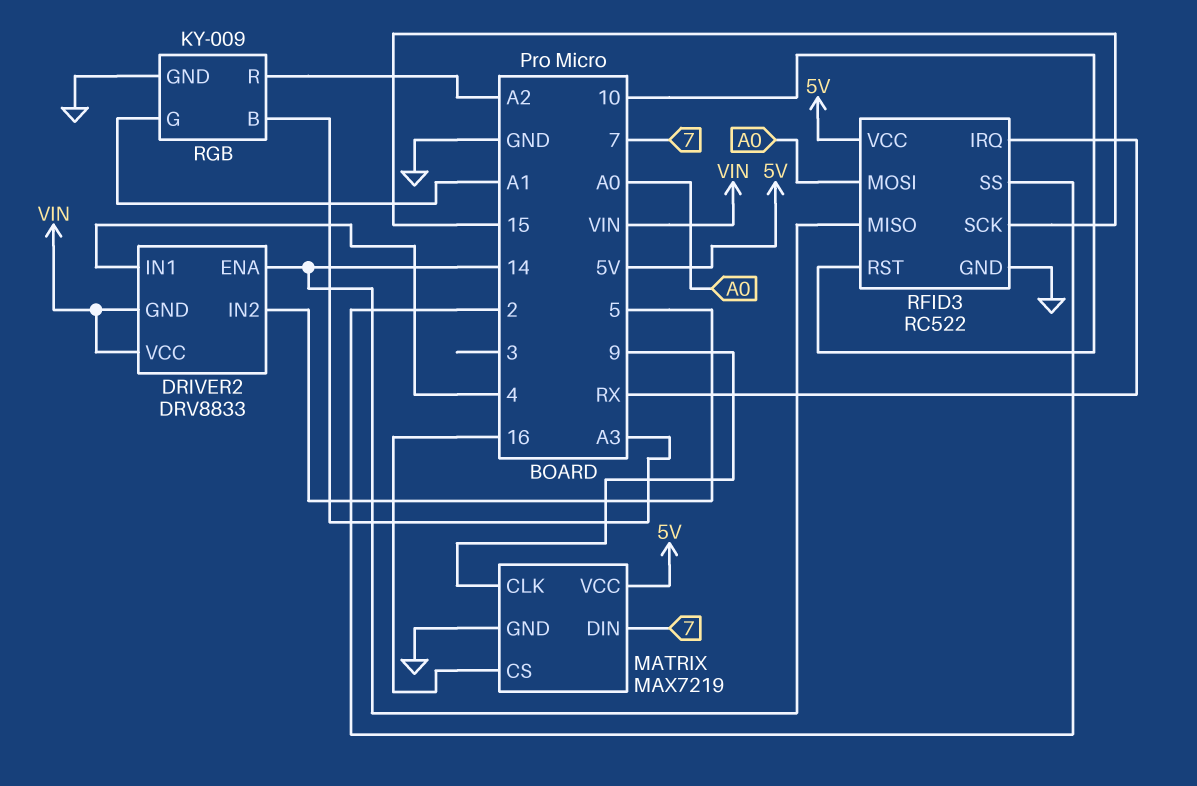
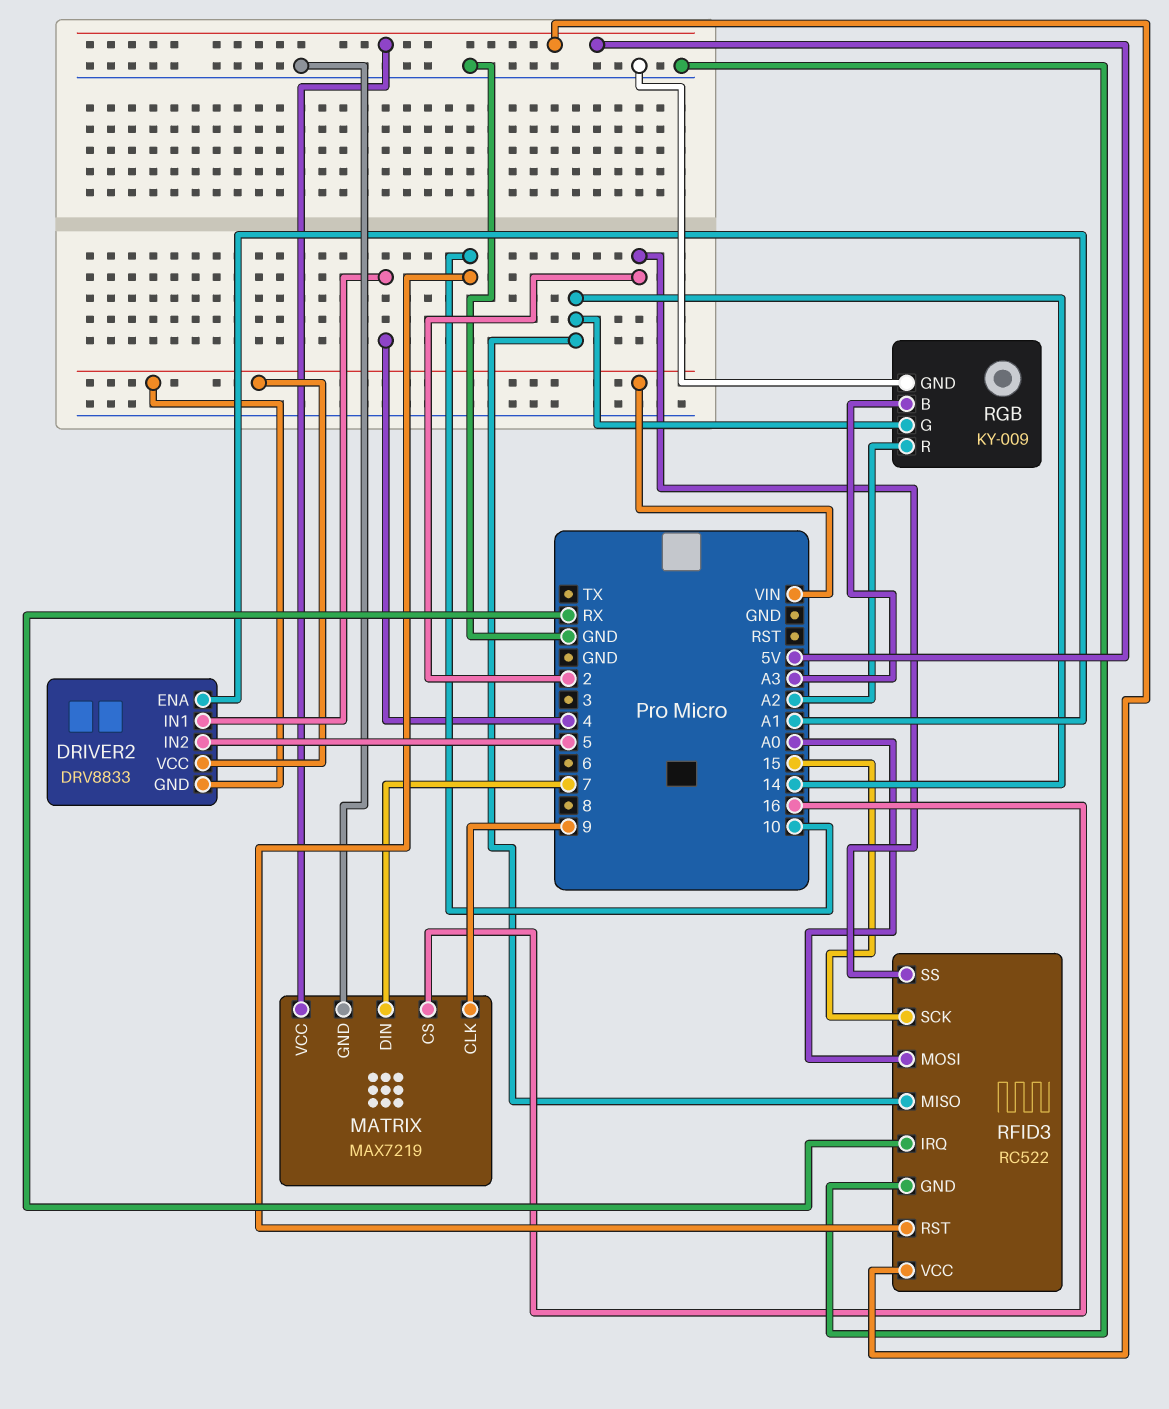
DRIVER2 pin ENA: 14 -> A1
RGB pin G: A1 -> 14

